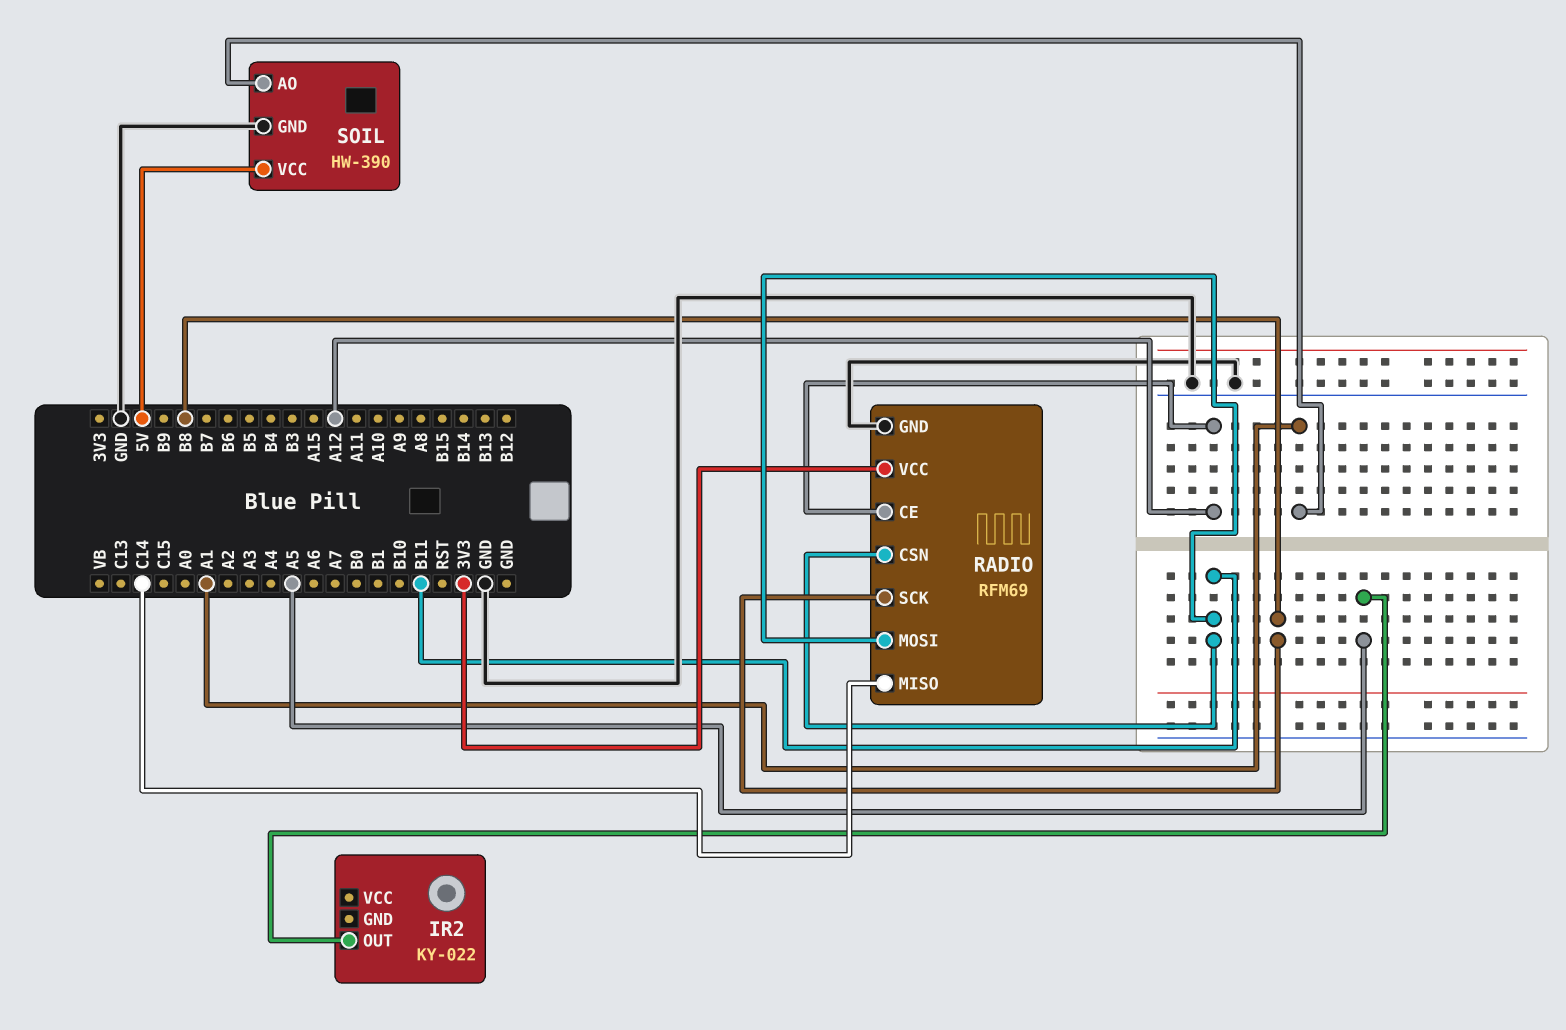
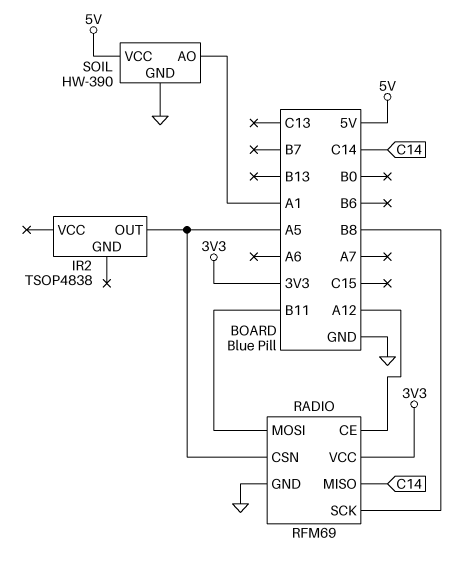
IR2: KY-022 -> TSOP4838
RADIO pin CSN: B11 -> A5

